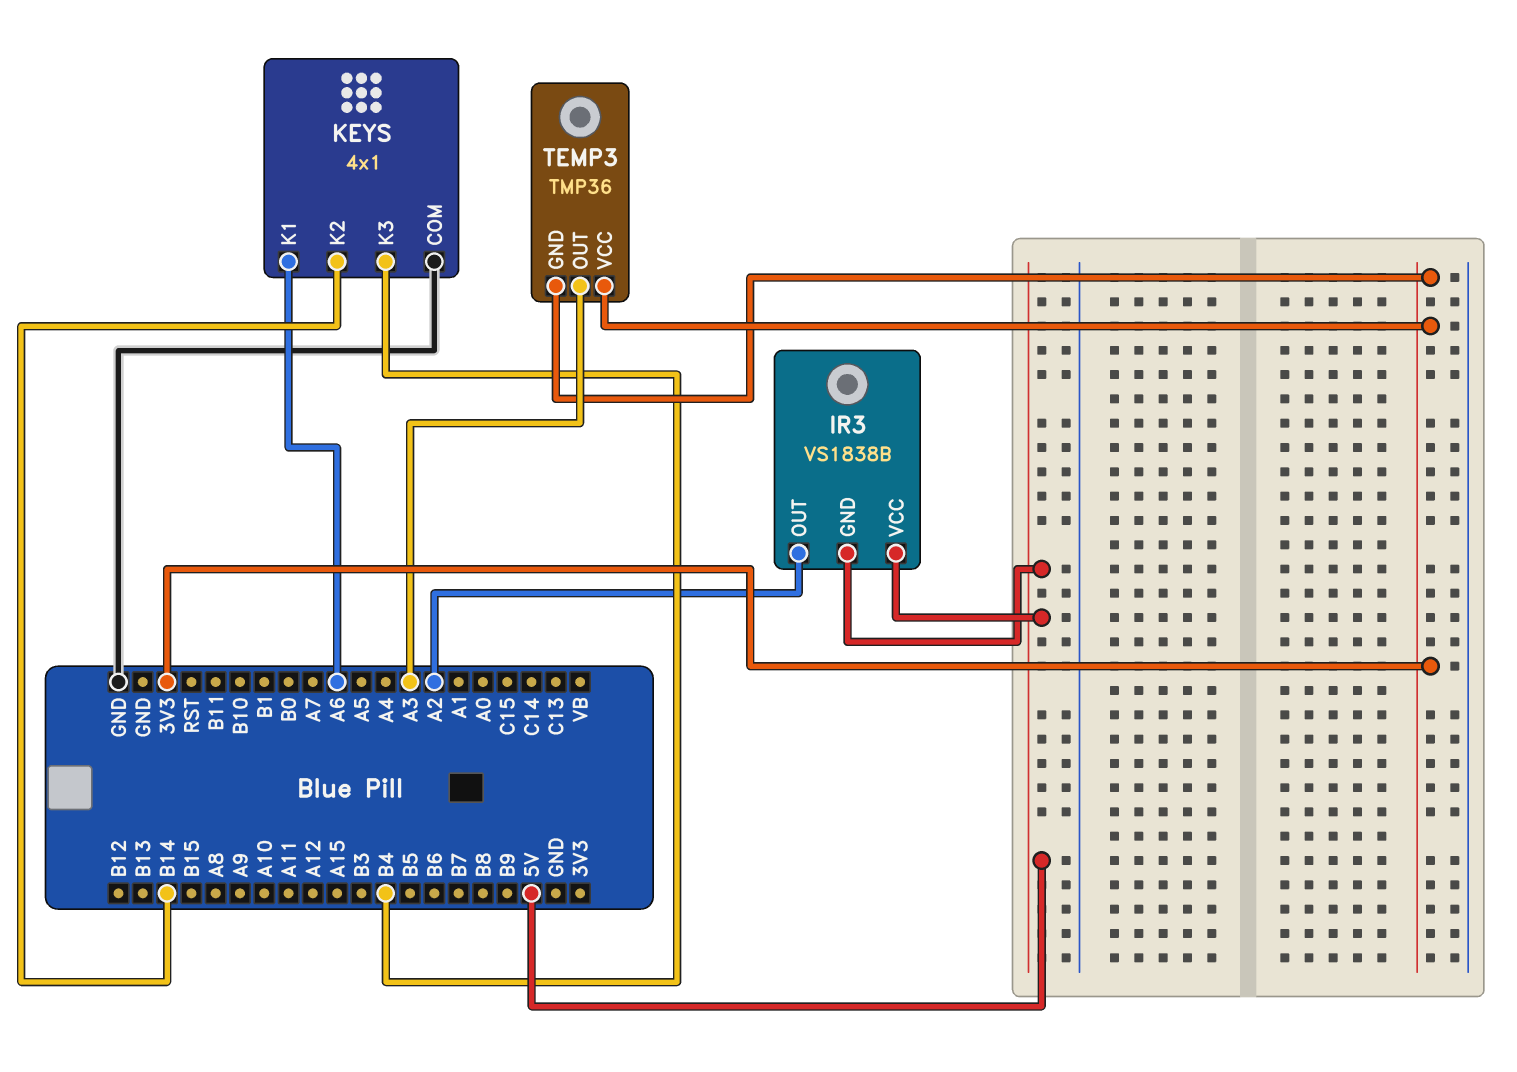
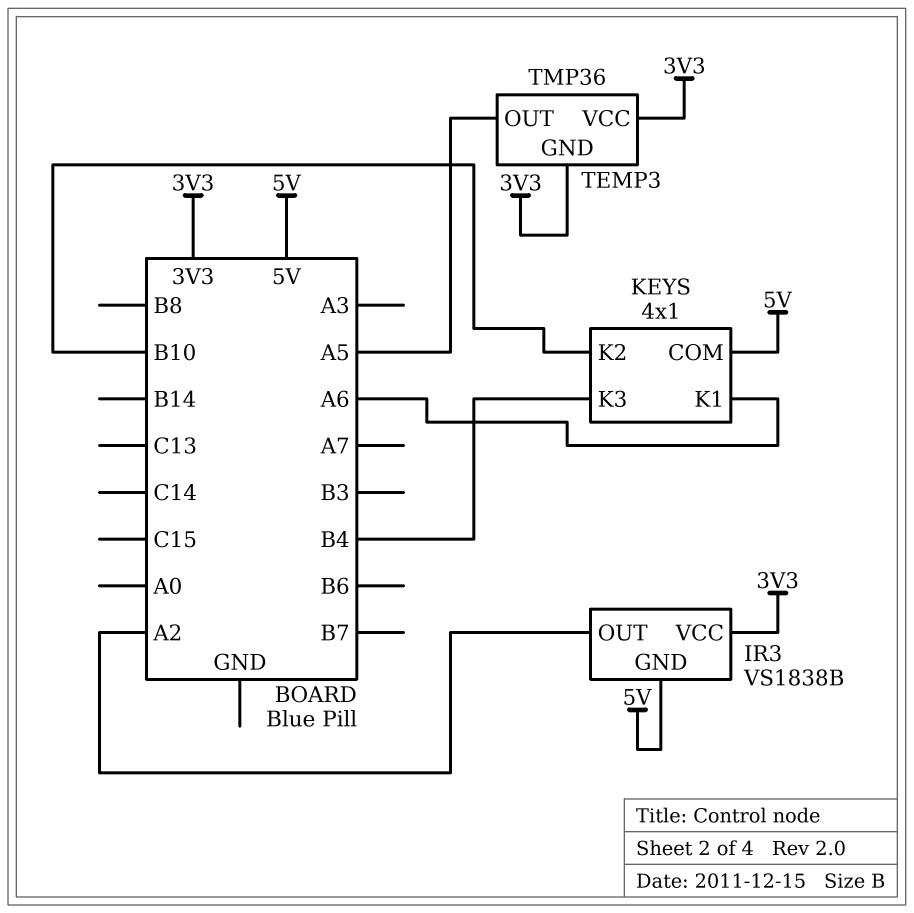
IR3 pin VCC: 5V -> 3V3
KEYS pin COM: GND -> 5V
KEYS pin K2: B14 -> B10
TEMP3 pin OUT: A3 -> A5

